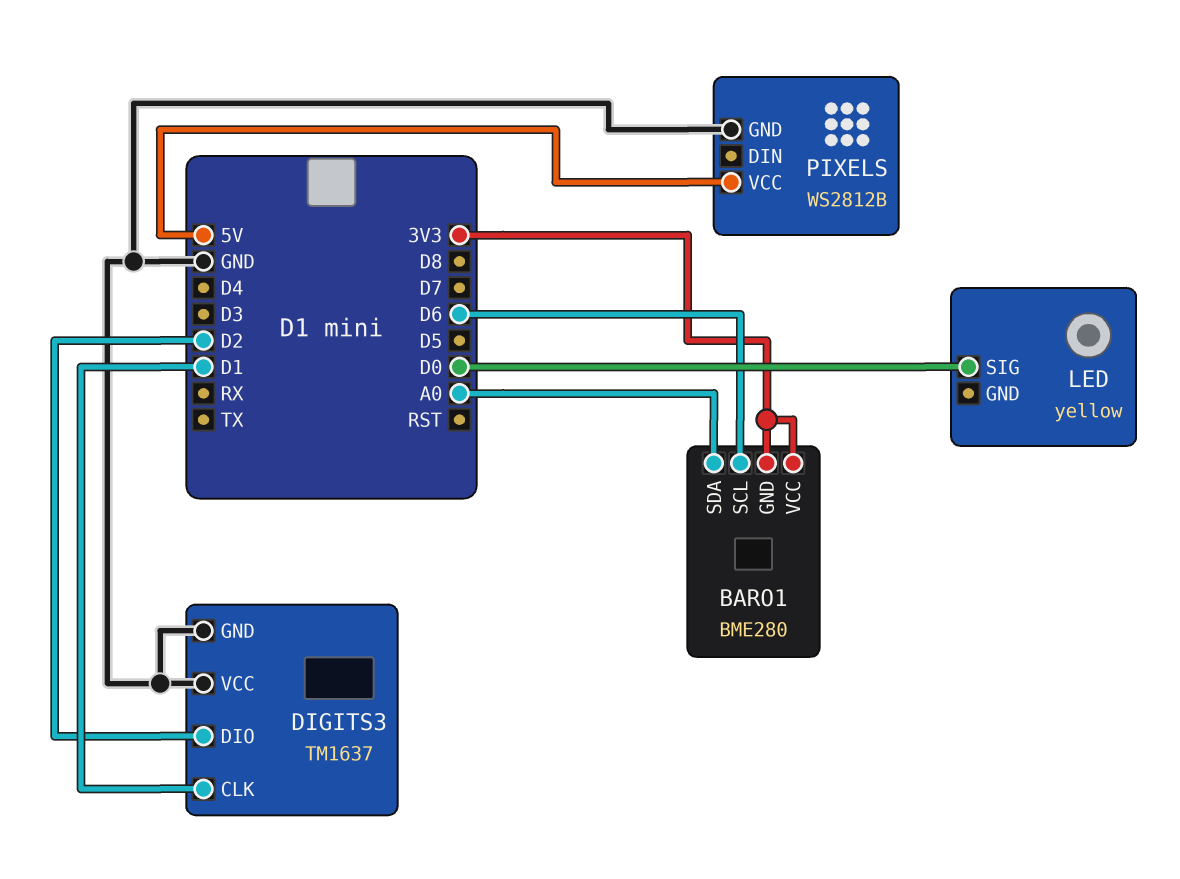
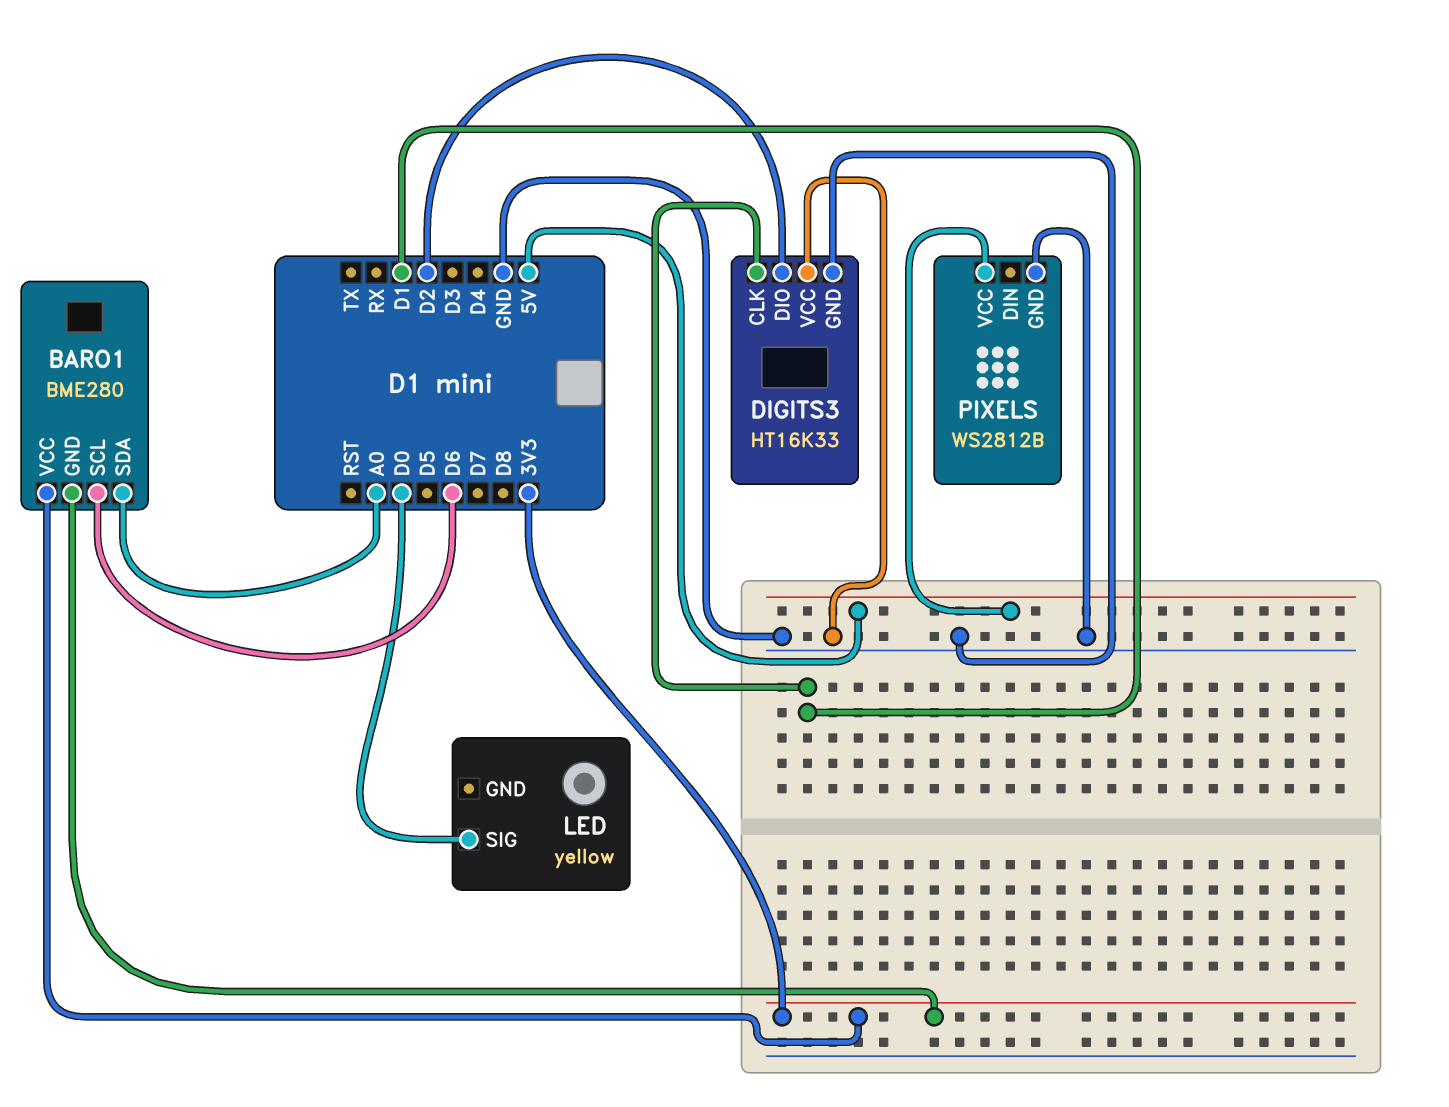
DIGITS3: TM1637 -> HT16K33

